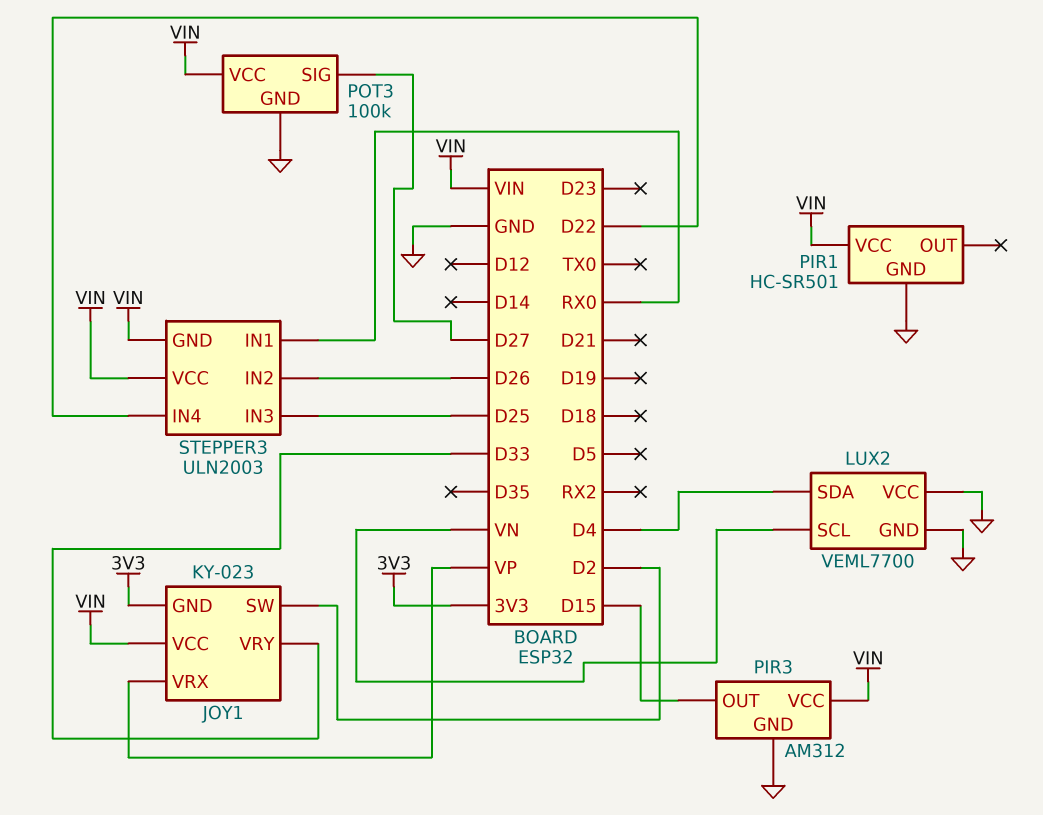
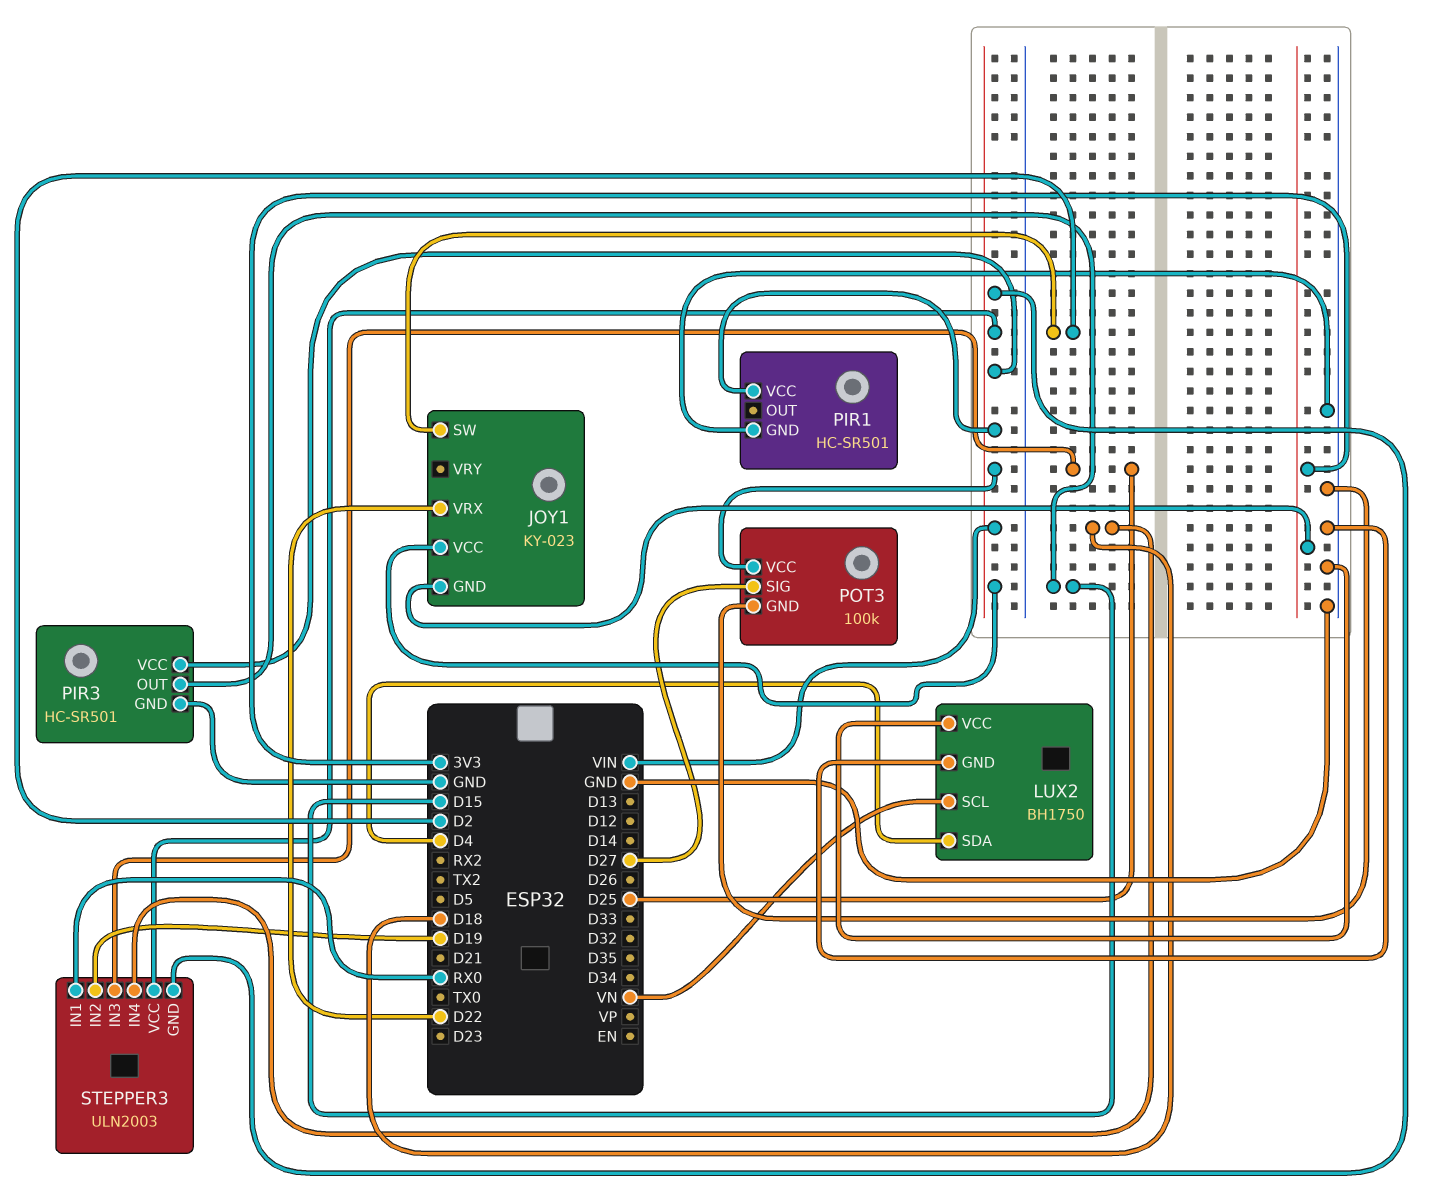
JOY1 pin VRX: VP -> D22
JOY1 pin VRY: D33 -> none
LUX2: VEML7700 -> BH1750
PIR3: AM312 -> HC-SR501
STEPPER3 pin IN2: D26 -> D19
STEPPER3 pin IN4: D22 -> D18

